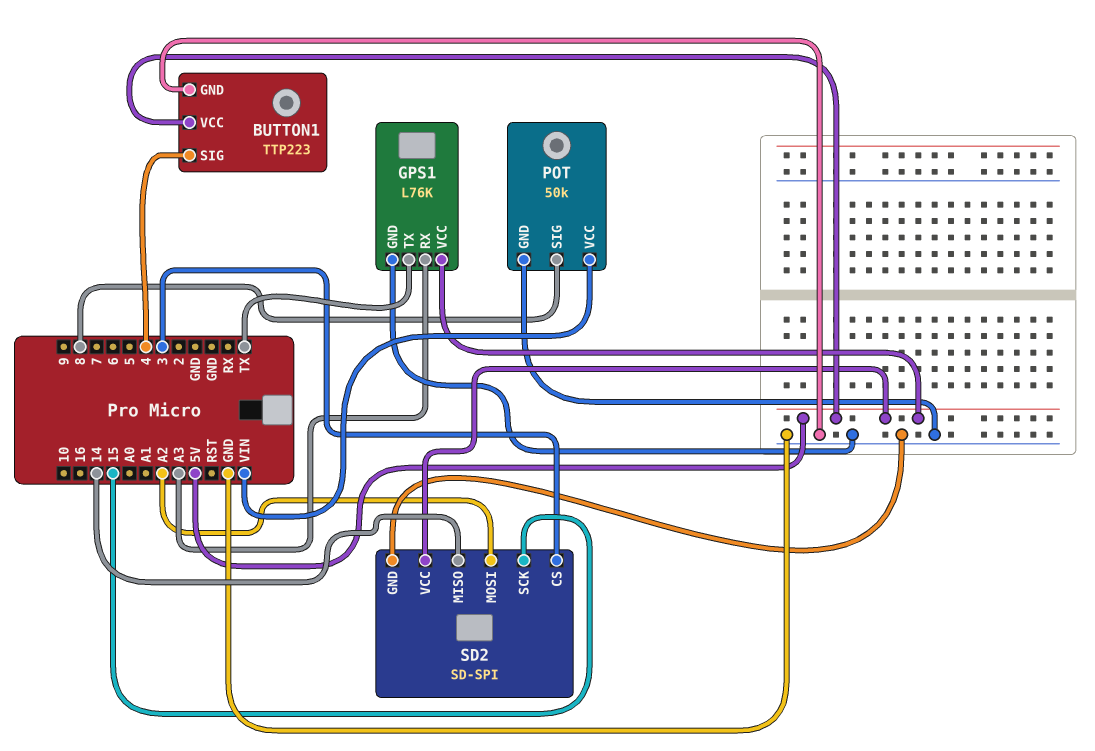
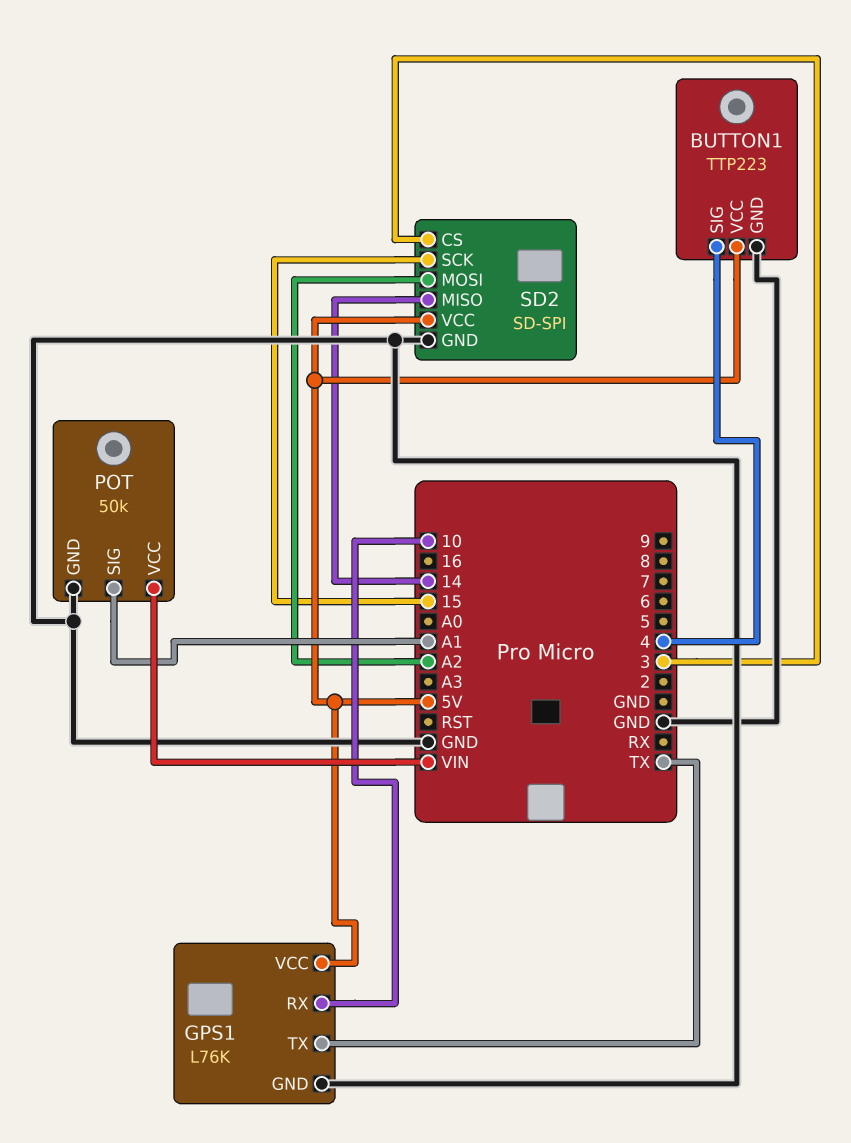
GPS1 pin RX: A3 -> 10
POT pin SIG: 8 -> A1

